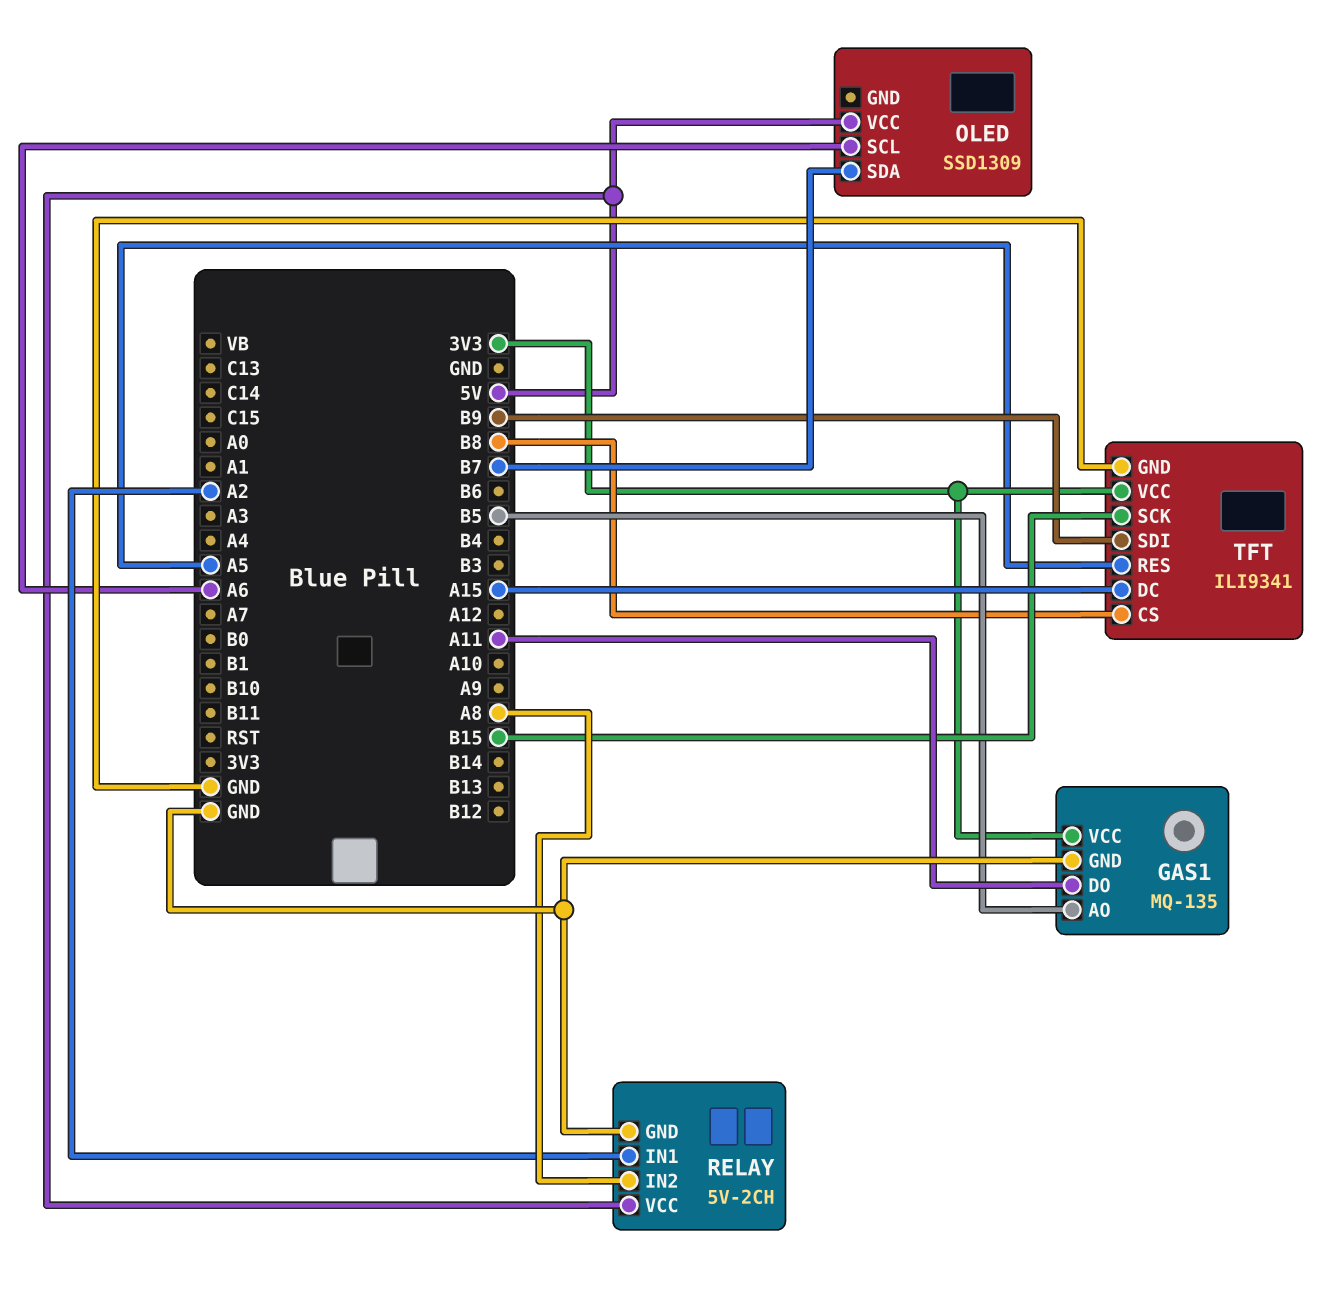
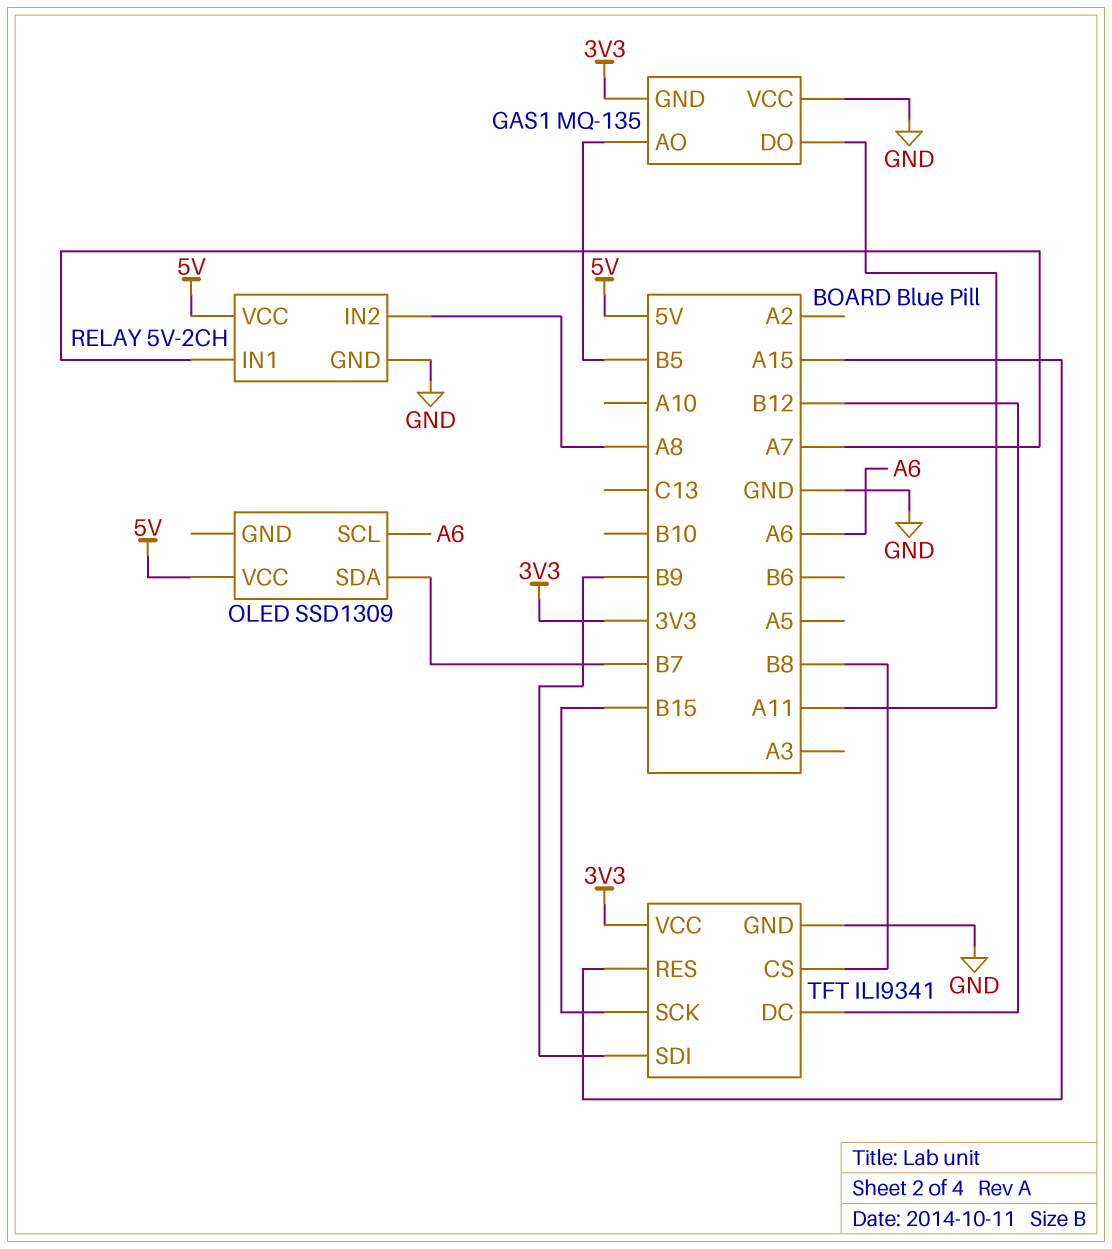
GAS1 pin GND: GND -> 3V3
GAS1 pin VCC: 3V3 -> GND
RELAY pin IN1: A2 -> A7
TFT pin DC: A15 -> B12
TFT pin RES: A5 -> A15

